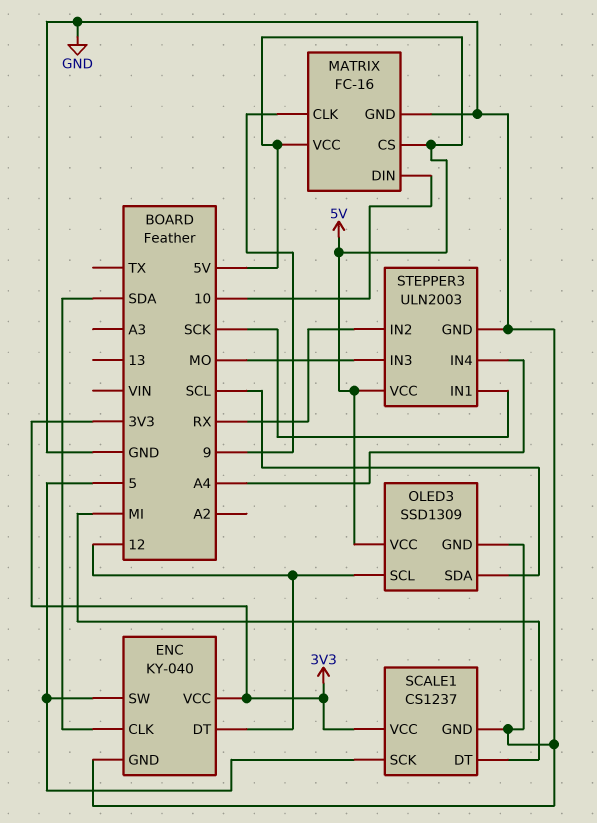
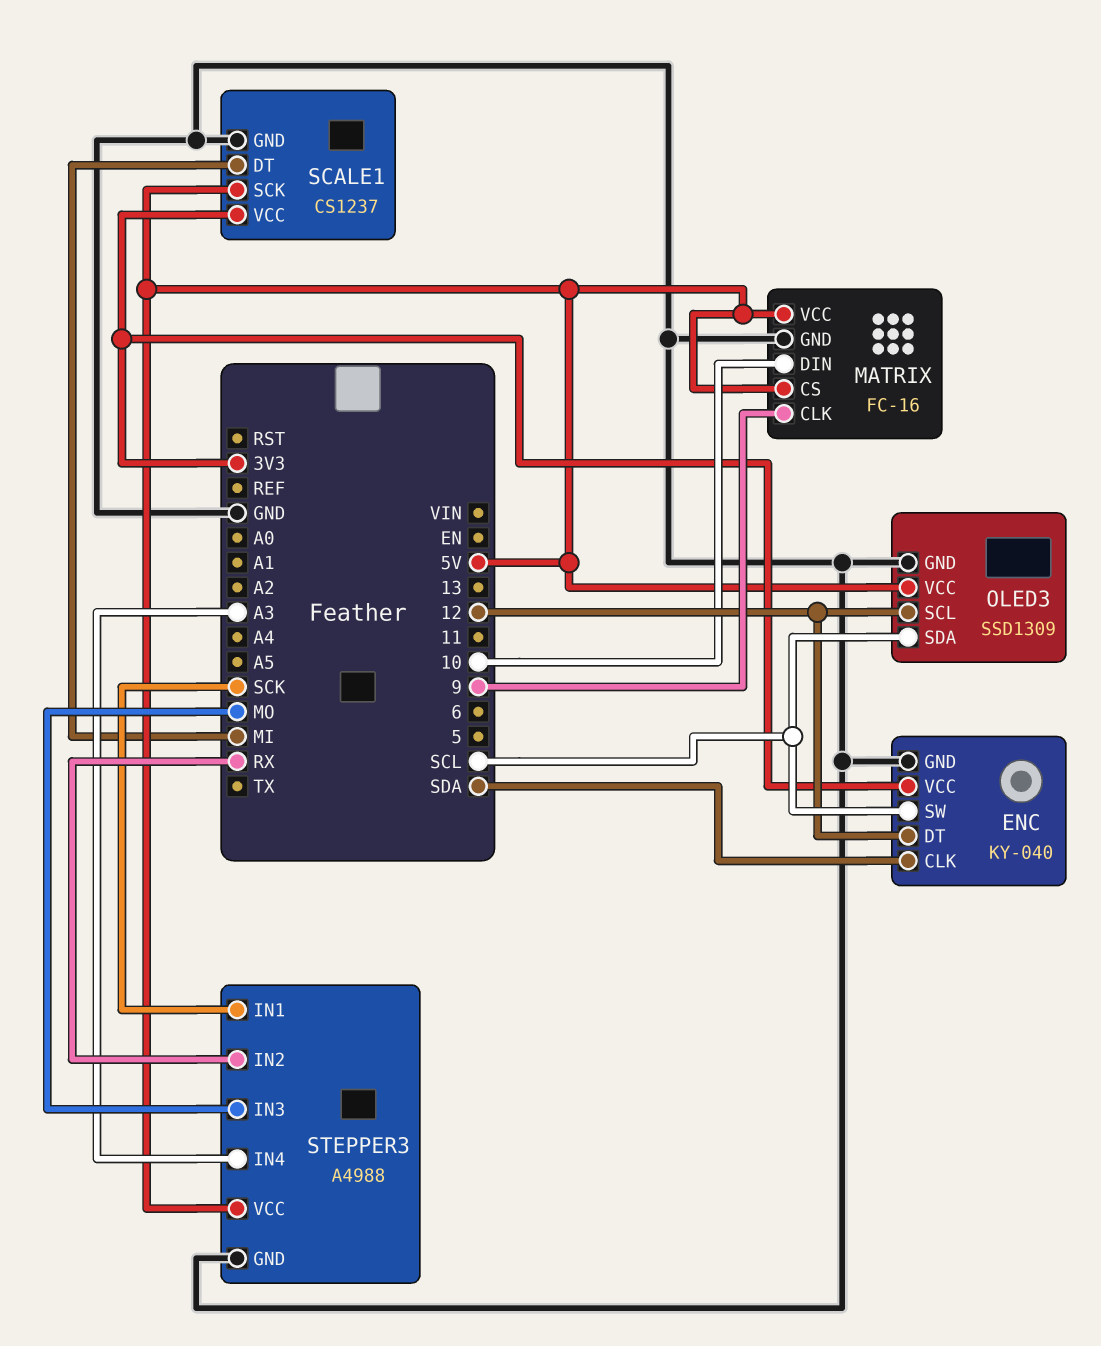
ENC pin SW: 5 -> SCL
SCALE1 pin SCK: 5 -> 5V
STEPPER3: ULN2003 -> A4988
STEPPER3 pin IN4: A4 -> A3

